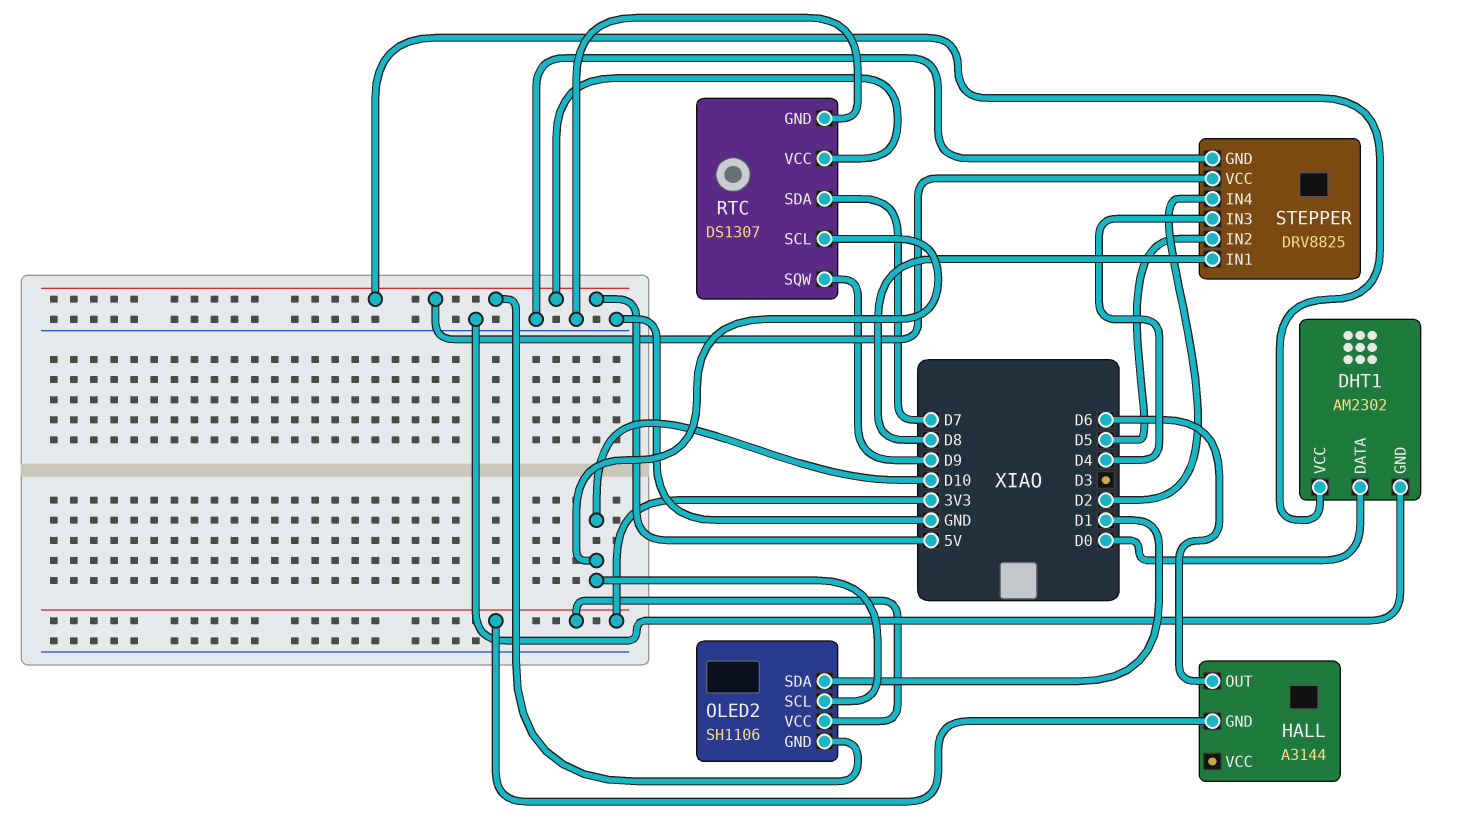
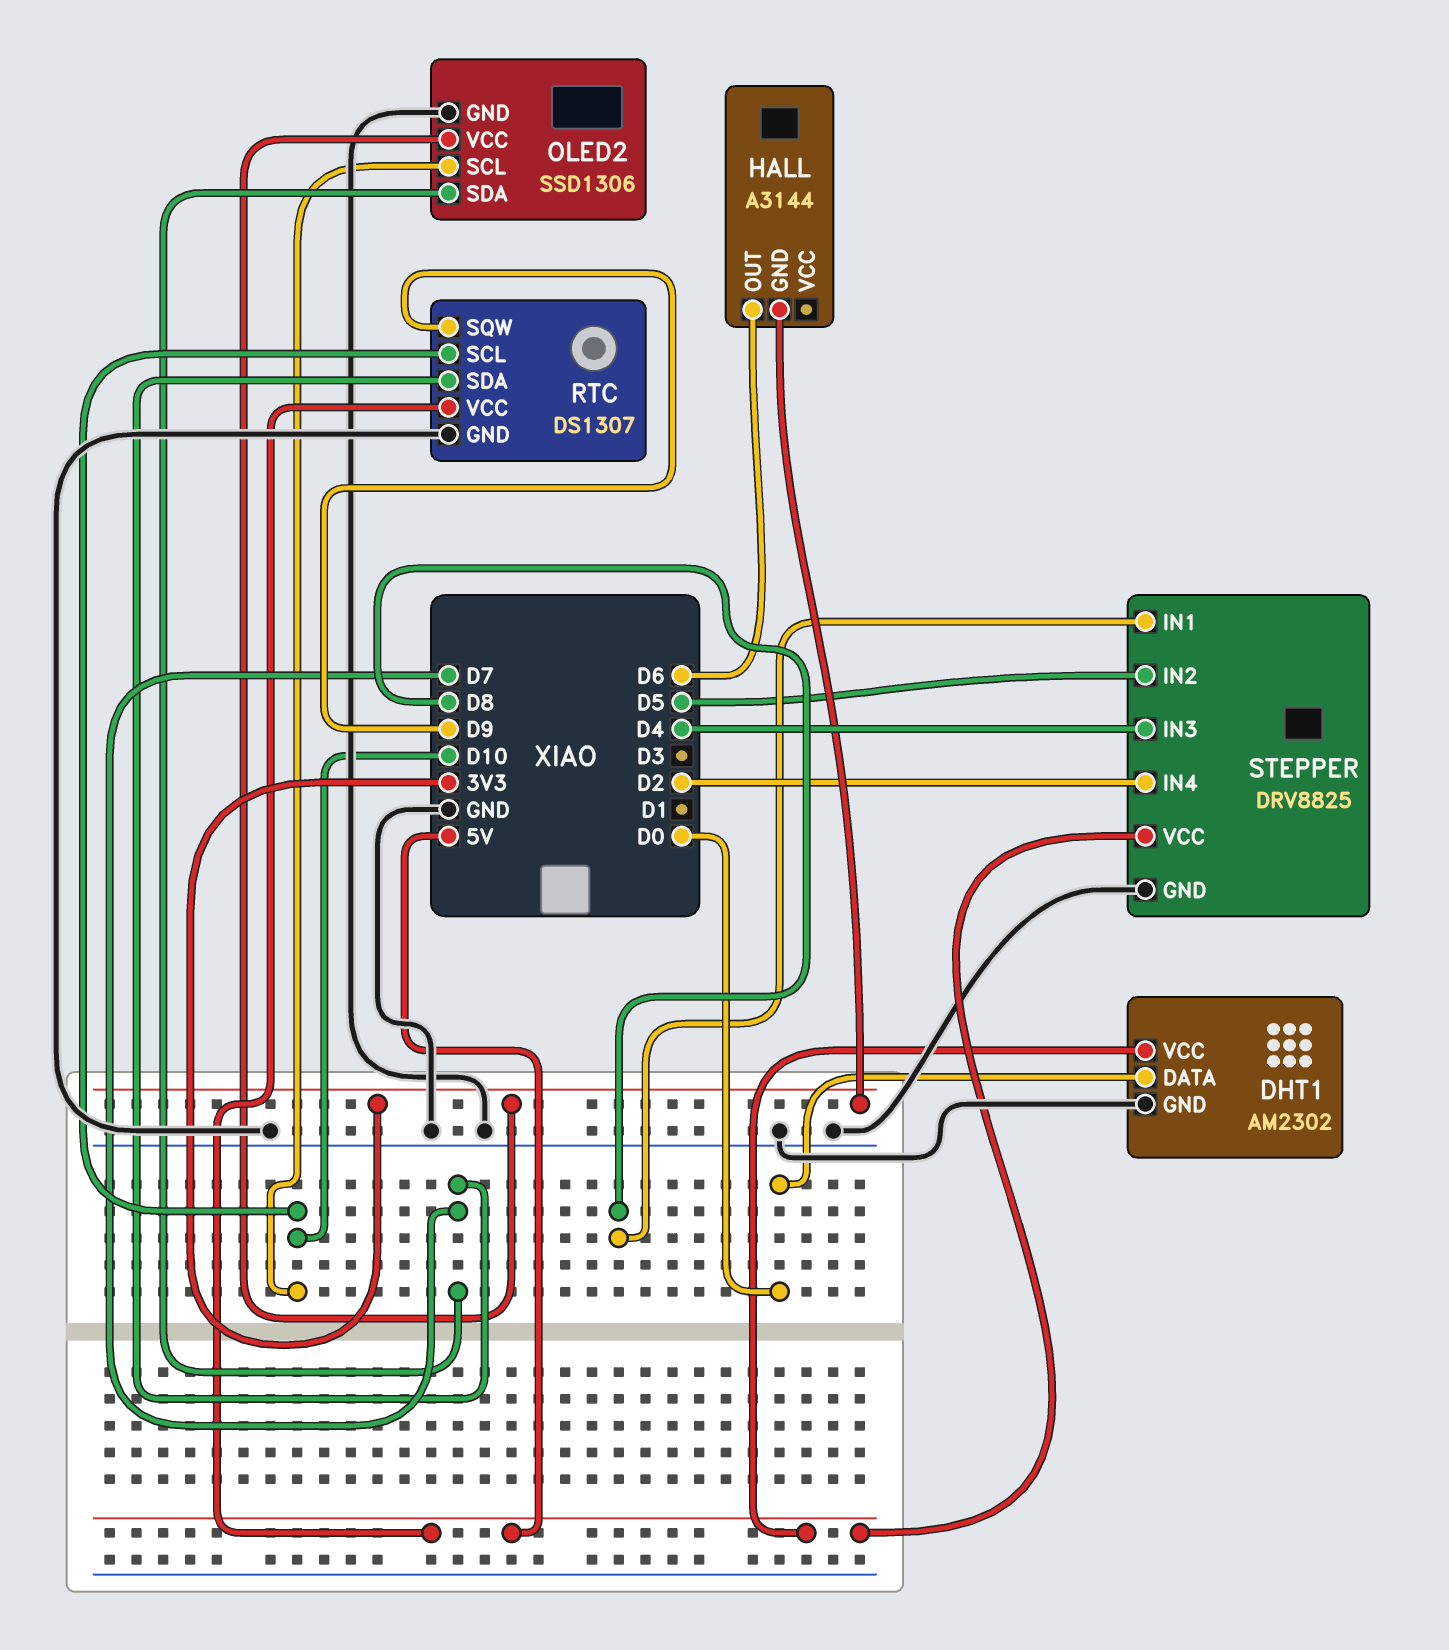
OLED2: SH1106 -> SSD1306
OLED2 pin GND: 5V -> GND
OLED2 pin SDA: D1 -> D7

